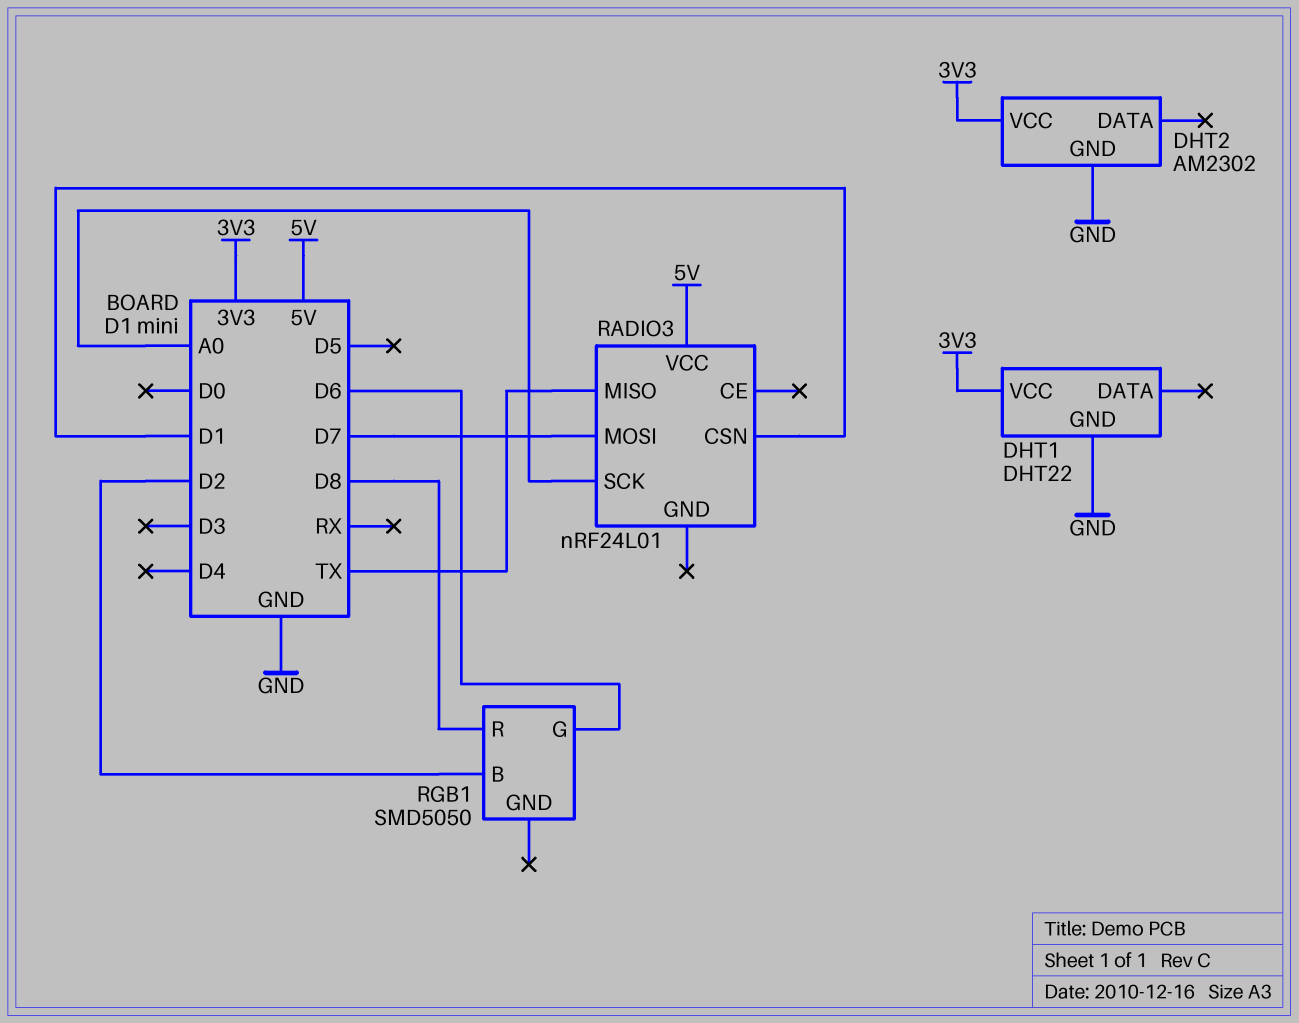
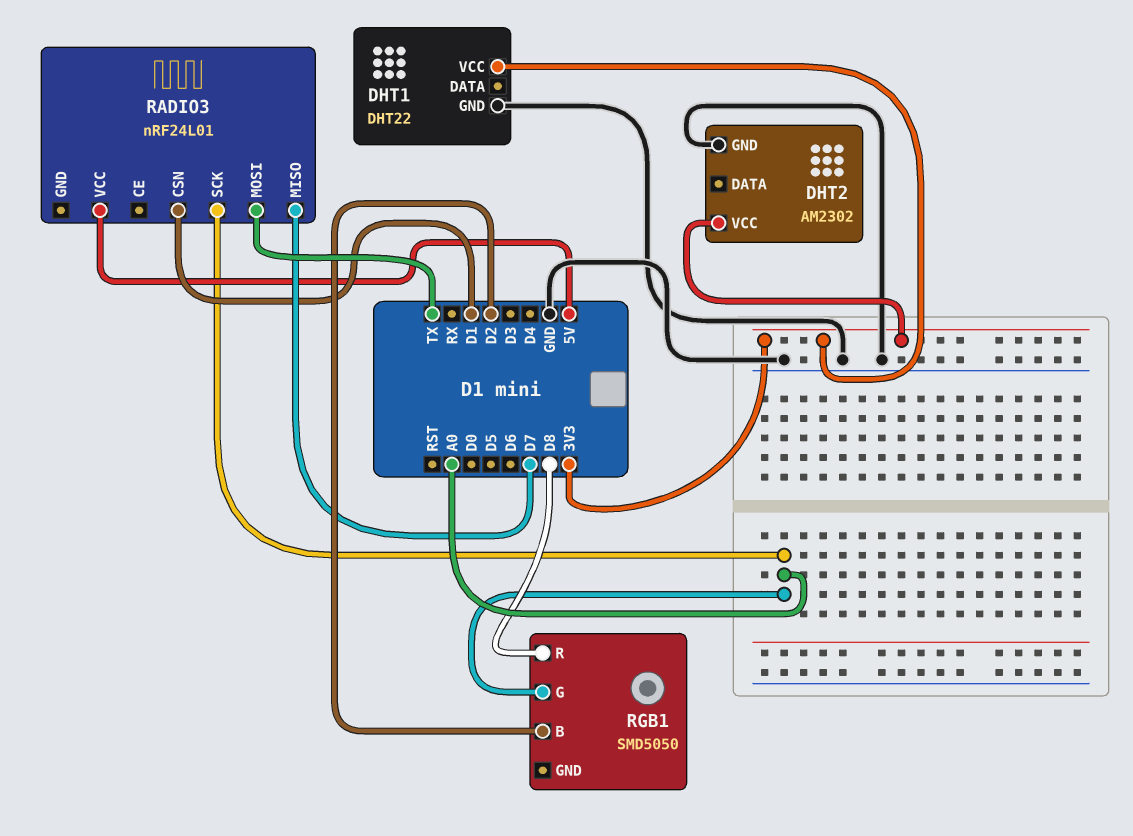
RADIO3 pin MISO: TX -> D7
RADIO3 pin MOSI: D7 -> TX
RGB1 pin G: D6 -> A0

